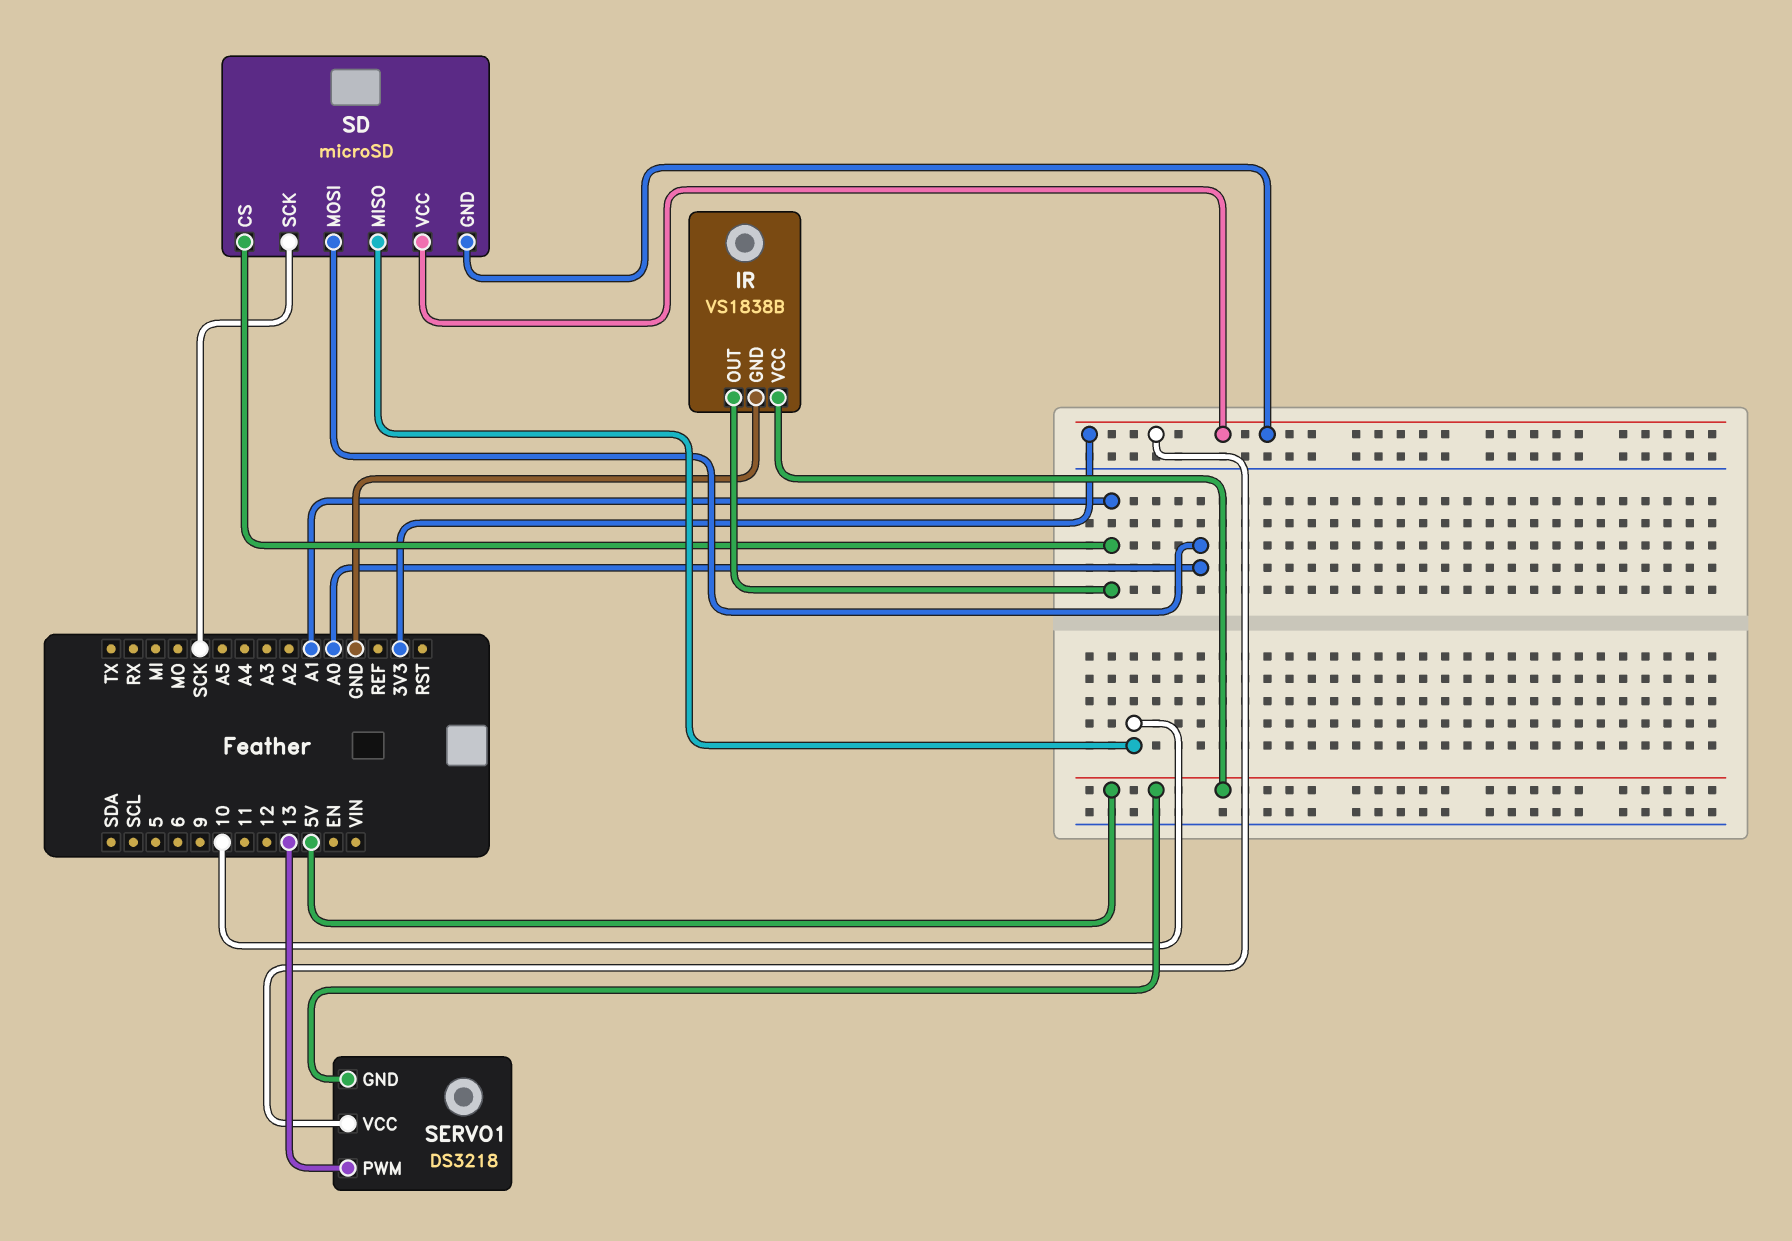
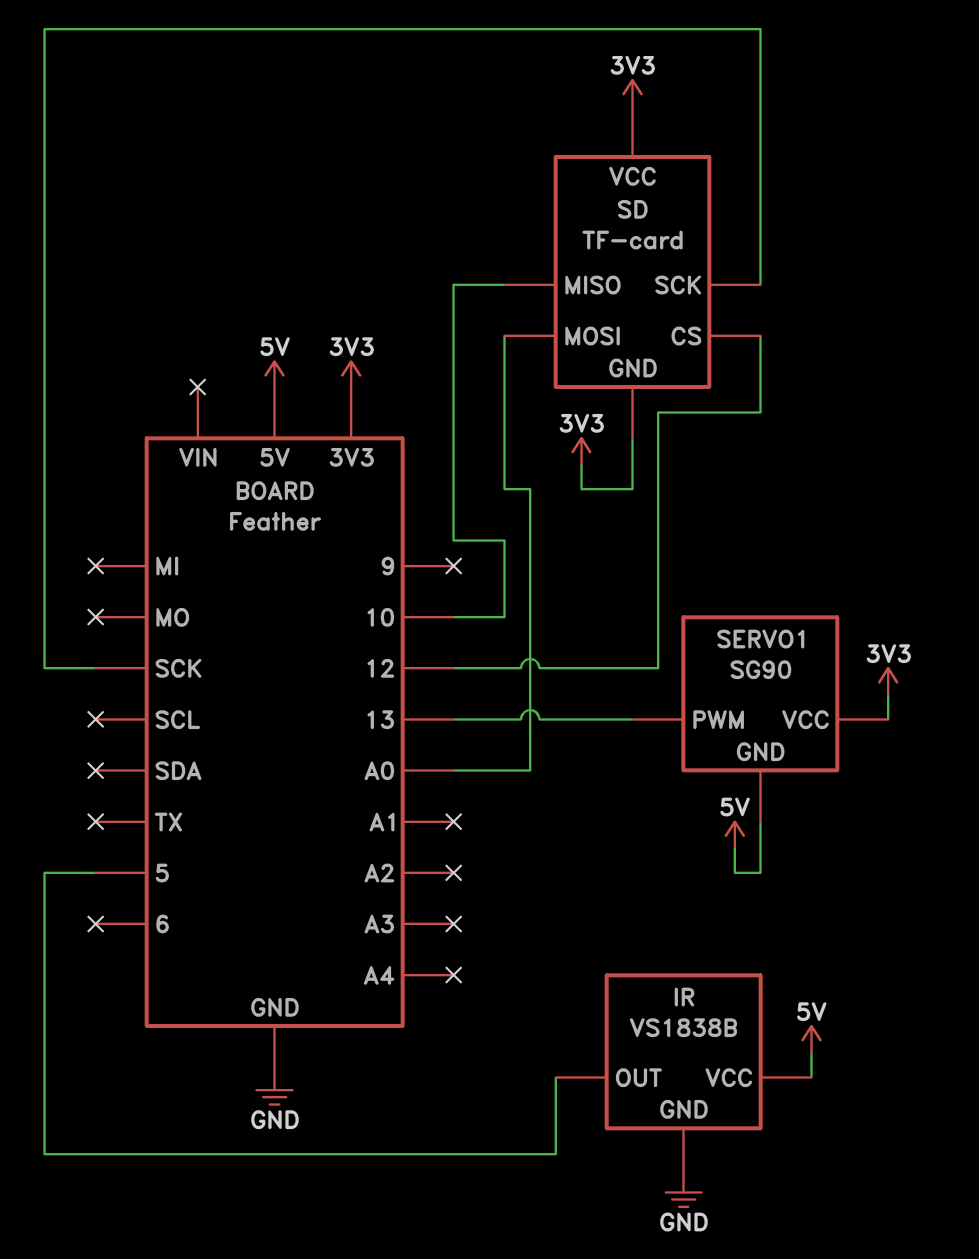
IR pin OUT: A1 -> 5
SD: microSD -> TF-card
SD pin CS: A1 -> 12
SERVO1: DS3218 -> SG90

